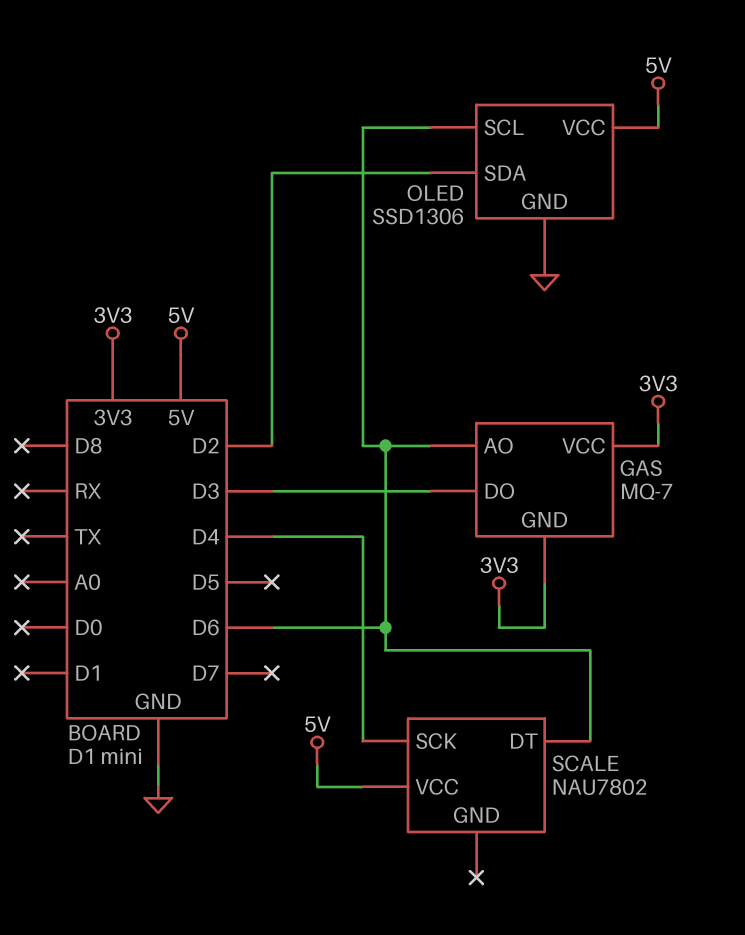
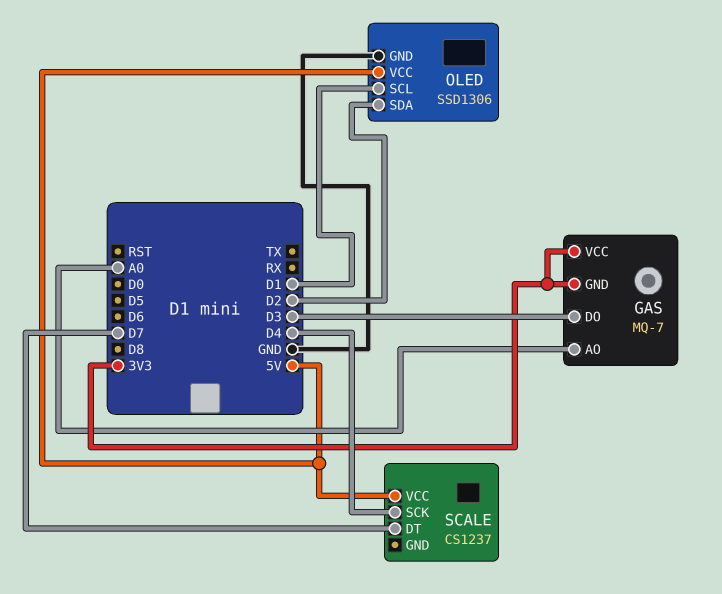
GAS pin AO: D6 -> A0
OLED pin SCL: D6 -> D1
SCALE: NAU7802 -> CS1237
SCALE pin DT: D6 -> D7

